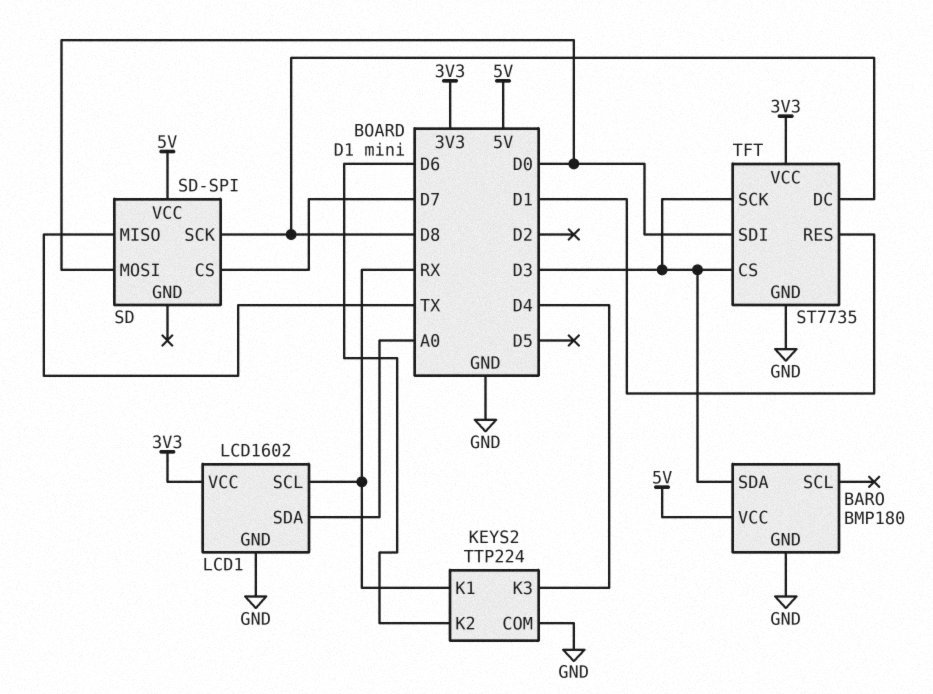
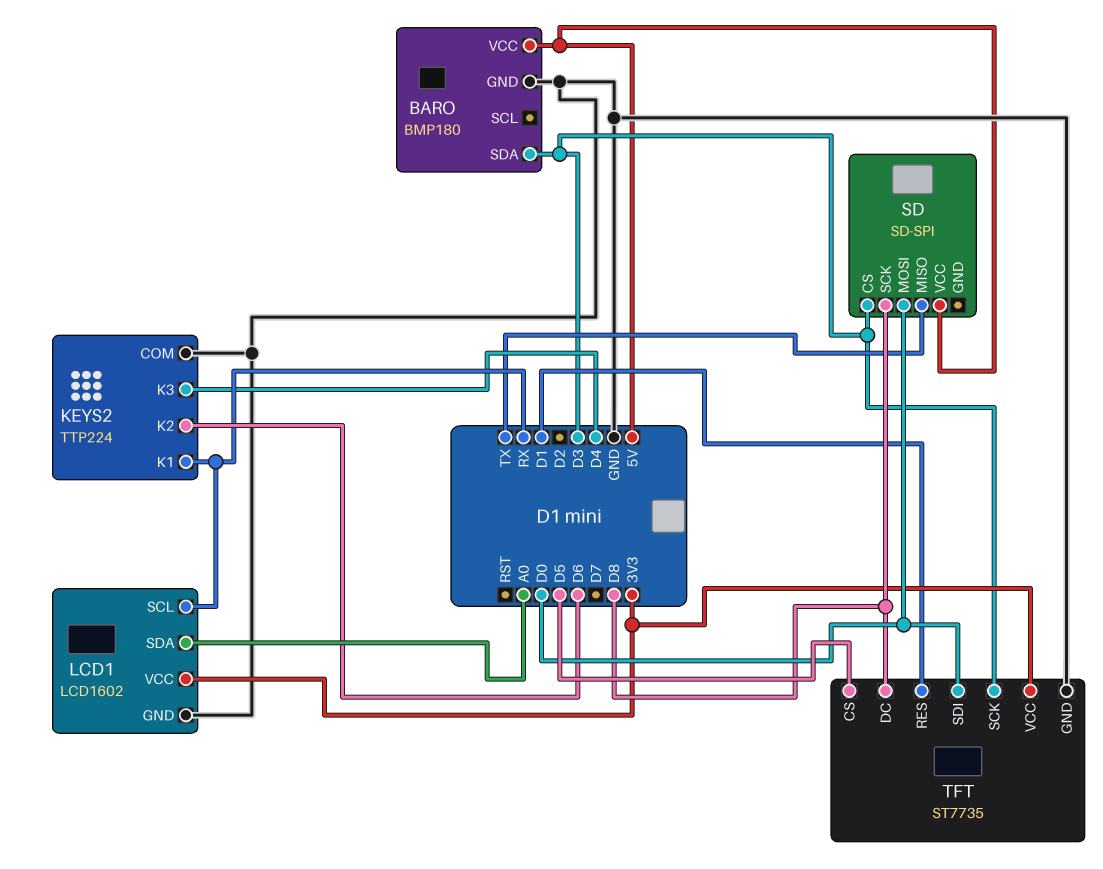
SD pin CS: D7 -> D3
TFT pin CS: D3 -> D5

